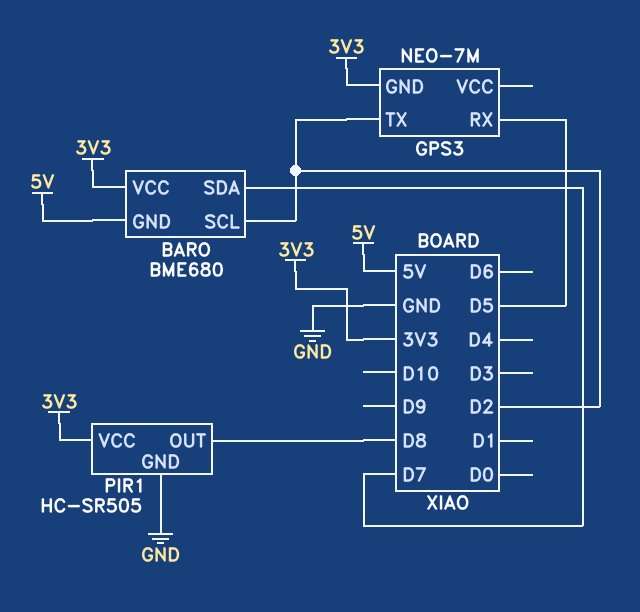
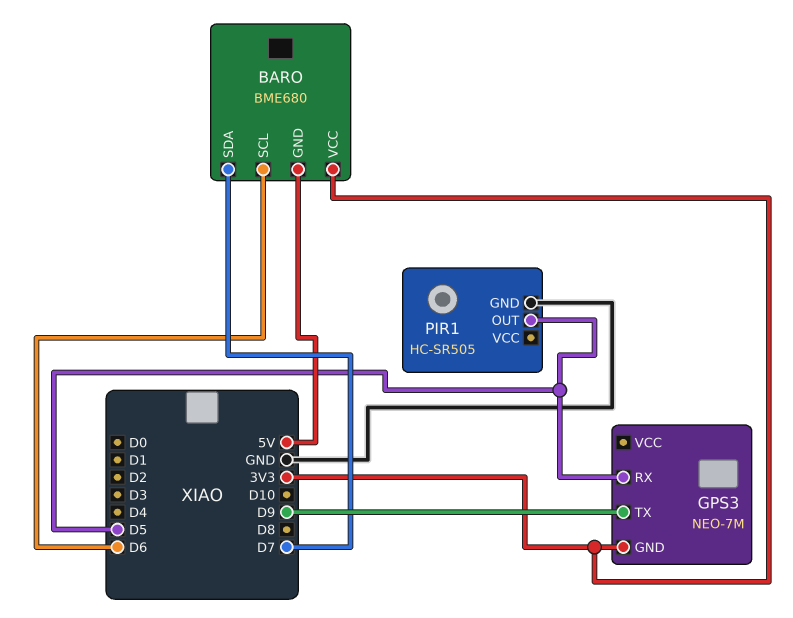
BARO pin SCL: D2 -> D6
GPS3 pin TX: D2 -> D9
PIR1 pin OUT: D8 -> D5
PIR1 pin VCC: 3V3 -> none

